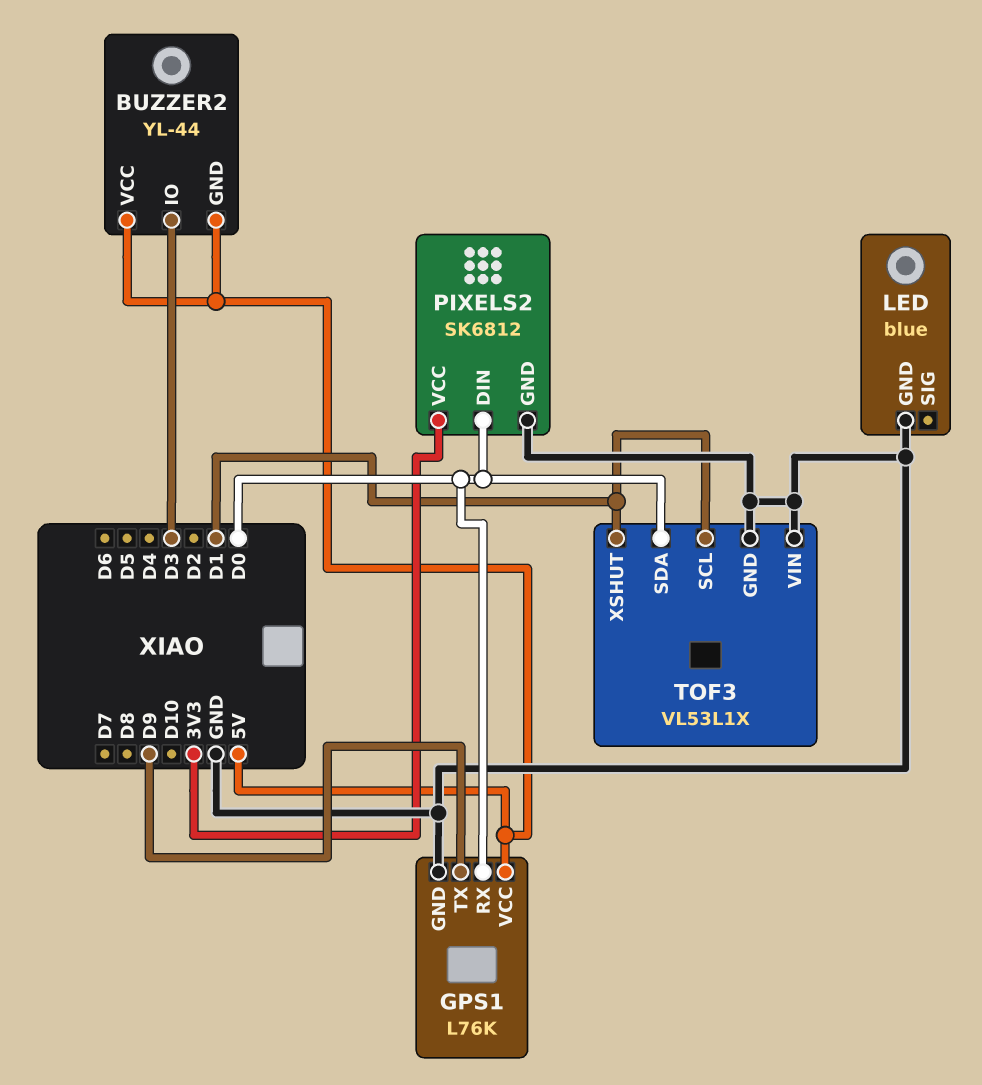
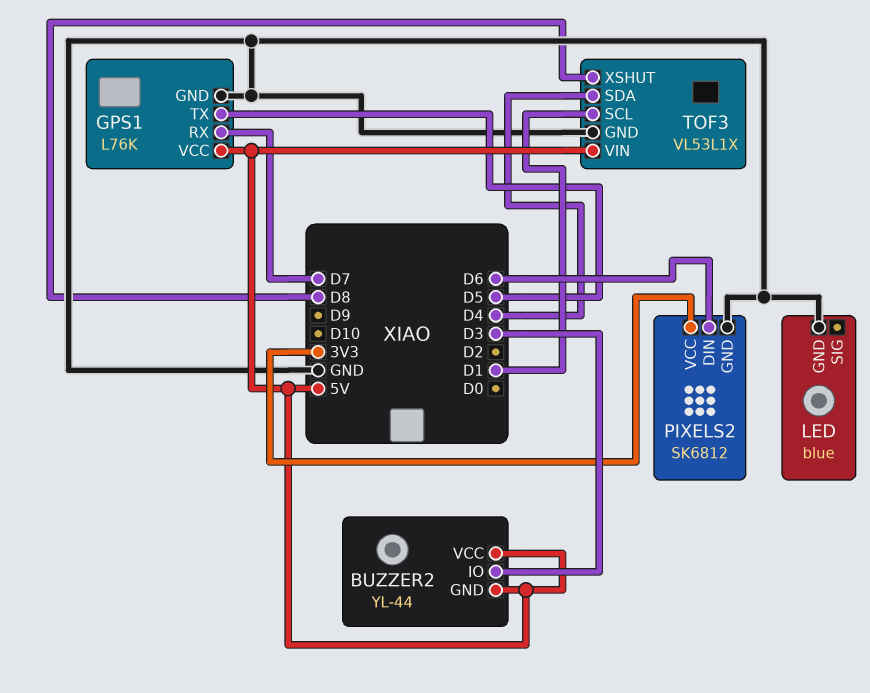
GPS1 pin RX: D0 -> D7
GPS1 pin TX: D9 -> D5
PIXELS2 pin DIN: D0 -> D6
TOF3 pin SDA: D0 -> D4
TOF3 pin VIN: GND -> 5V
TOF3 pin XSHUT: D1 -> D8

